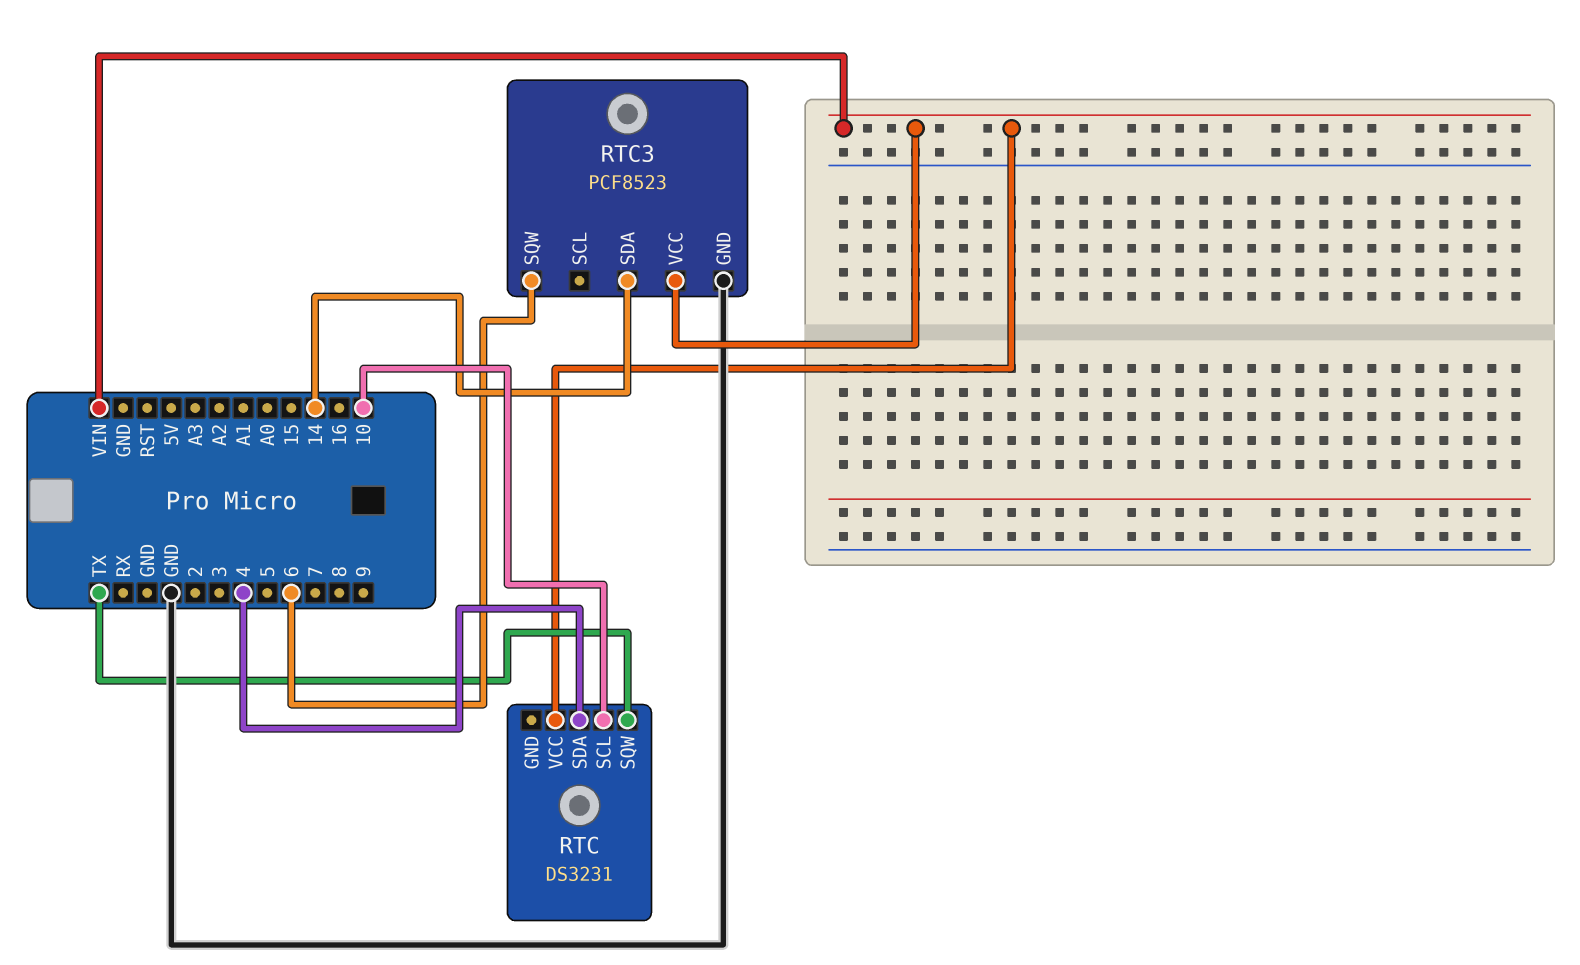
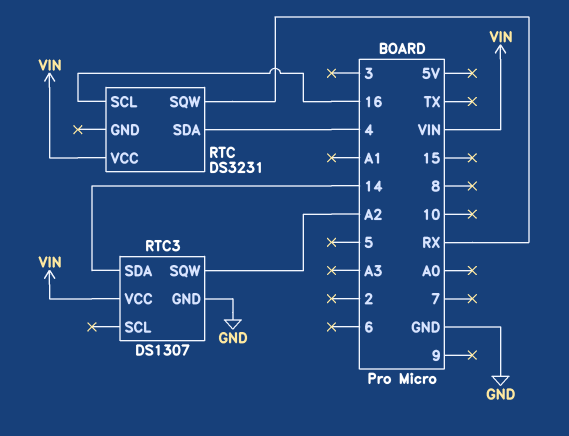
RTC pin SCL: 10 -> 16
RTC pin SQW: TX -> RX
RTC3: PCF8523 -> DS1307
RTC3 pin SQW: 6 -> A2

